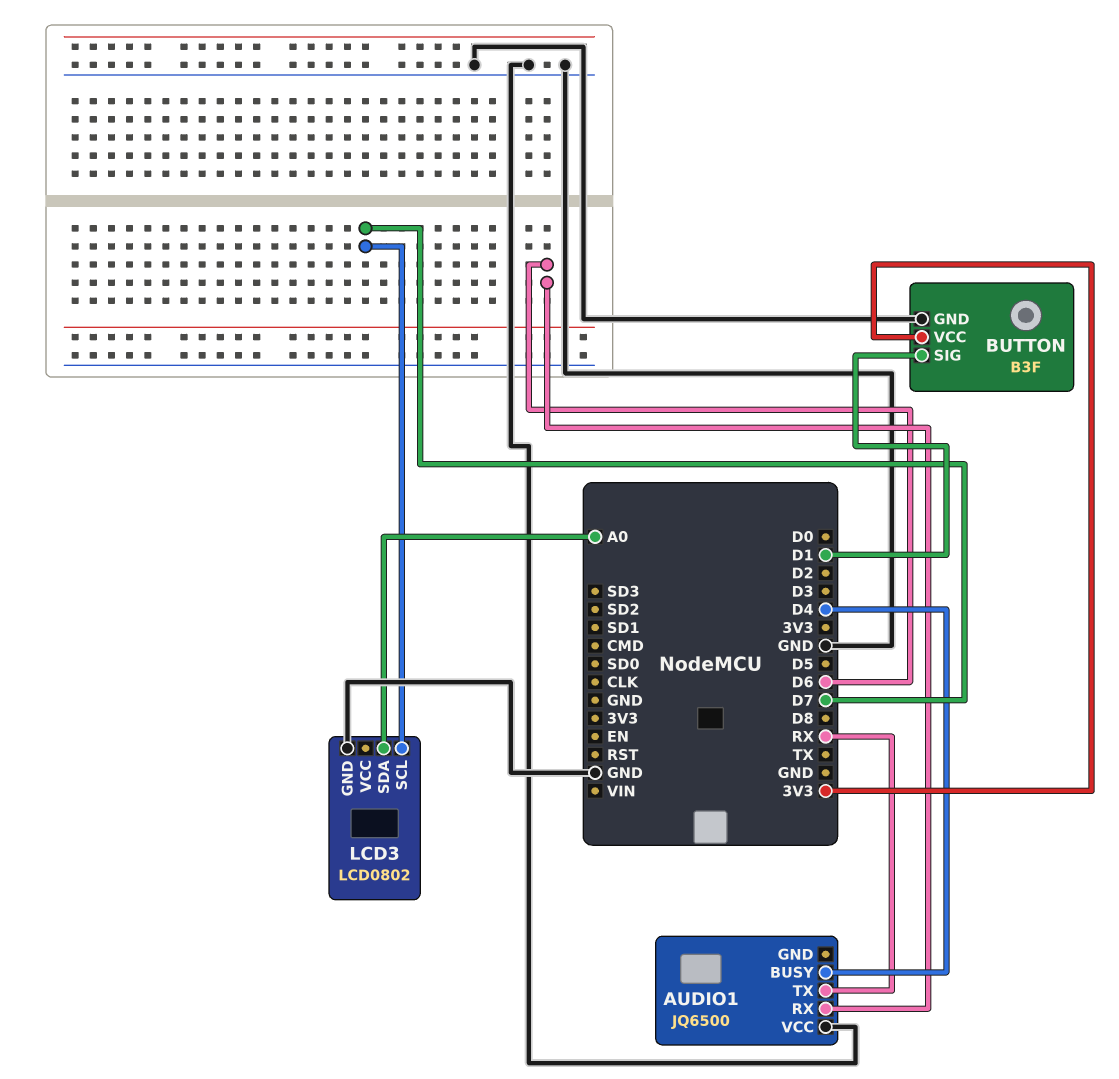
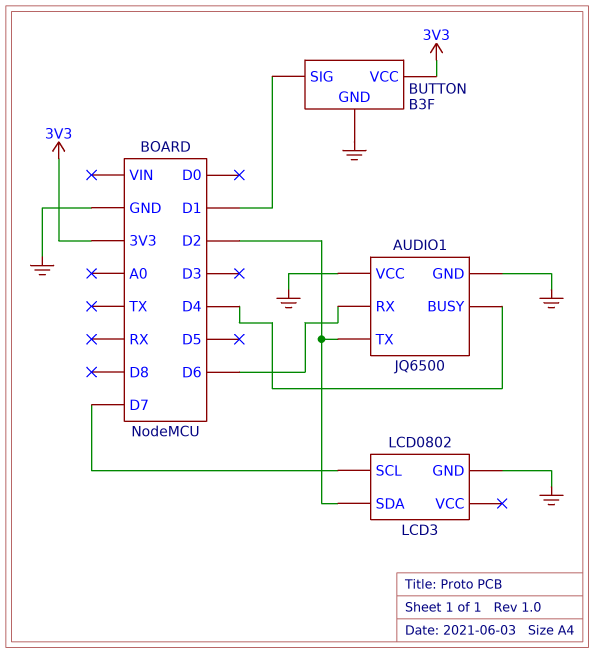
AUDIO1 pin GND: none -> GND
AUDIO1 pin TX: RX -> D2
LCD3 pin SDA: A0 -> D2

